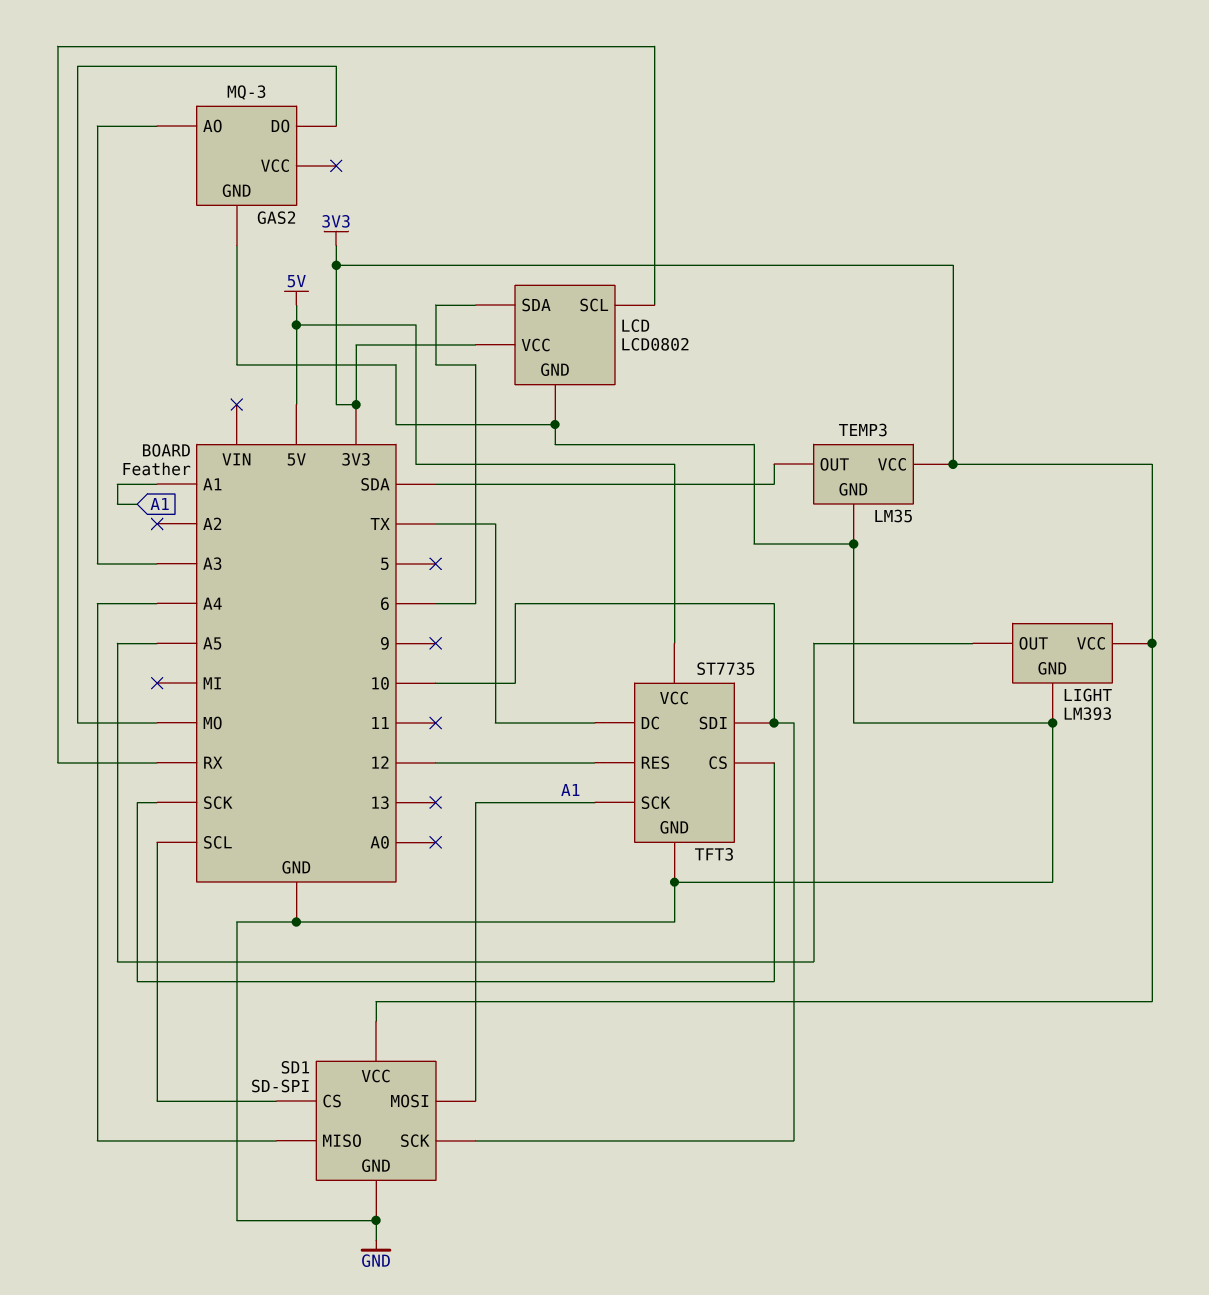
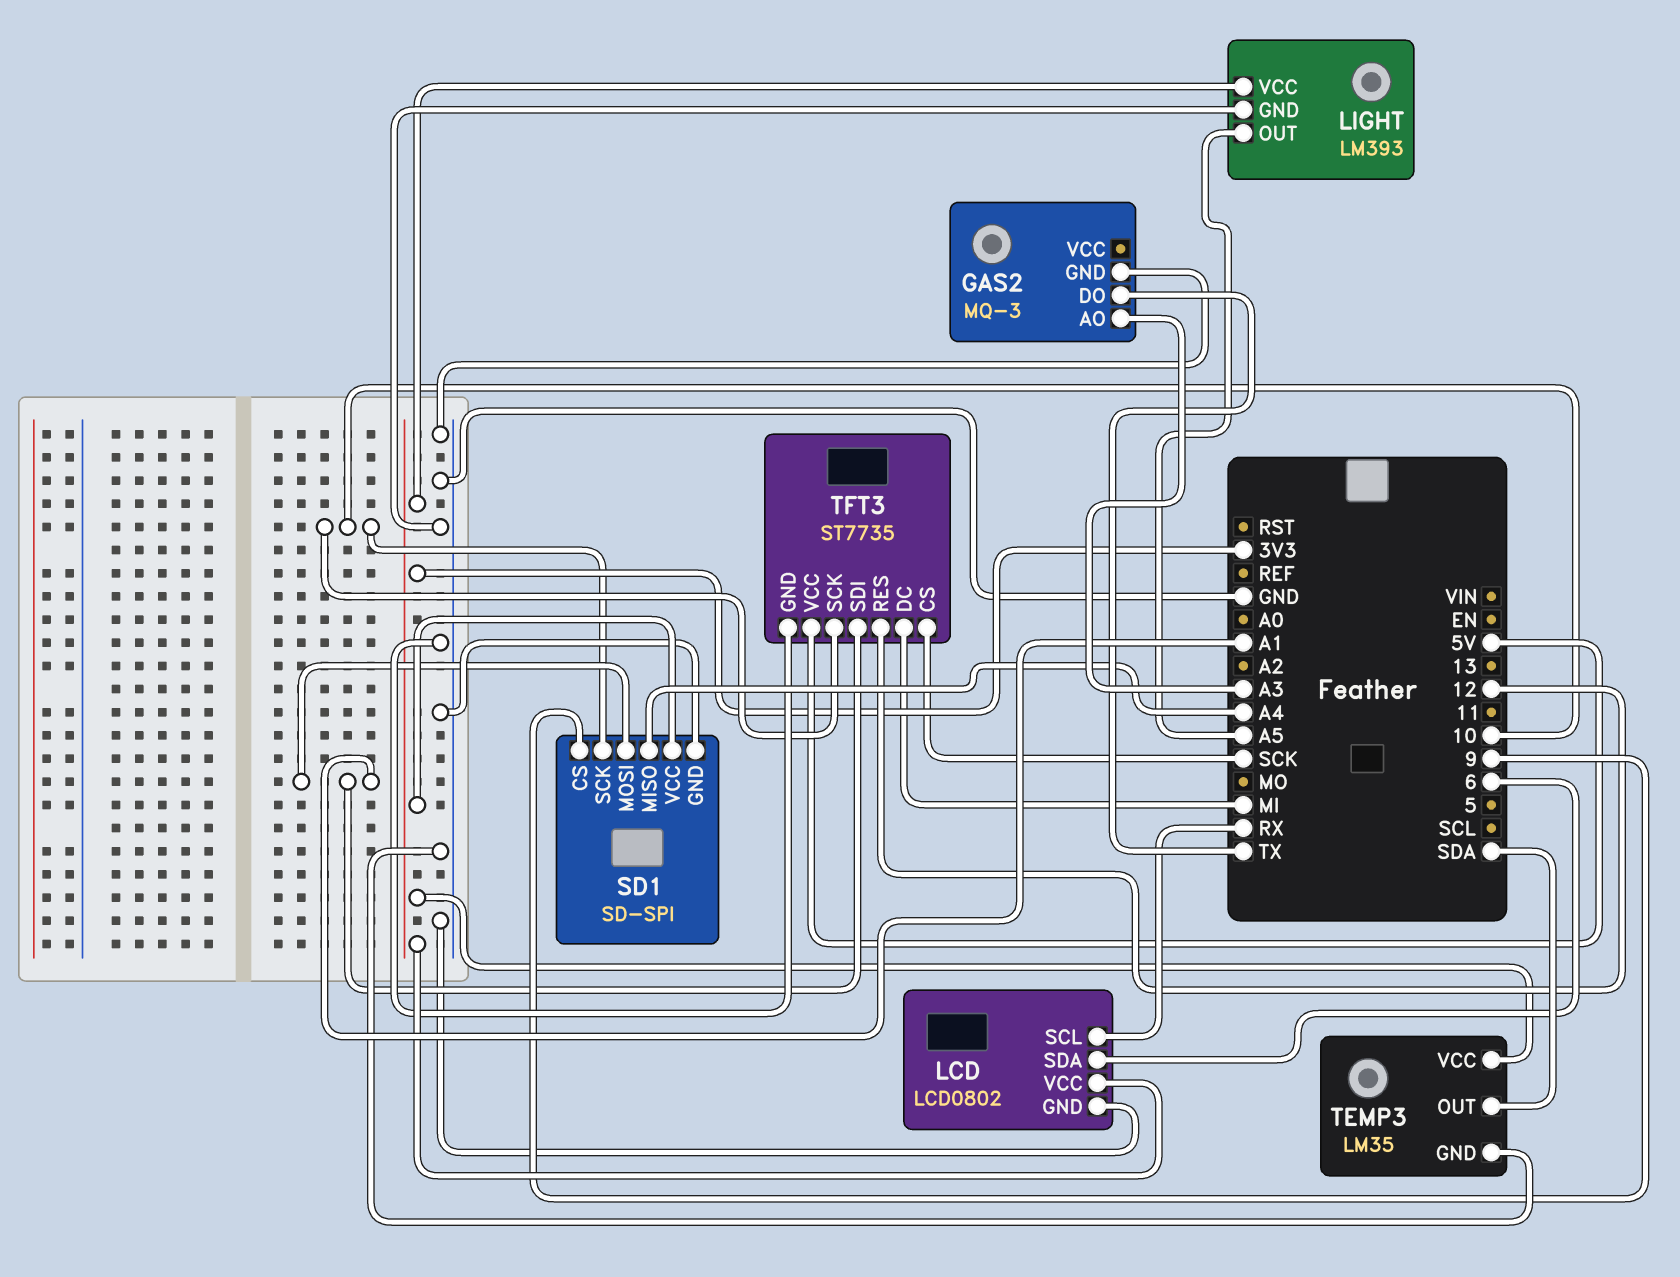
GAS2 pin DO: MO -> TX
SD1 pin CS: SCL -> 9
TFT3 pin DC: TX -> MI
TFT3 pin SCK: A1 -> 10
TFT3 pin SDI: 10 -> A1

